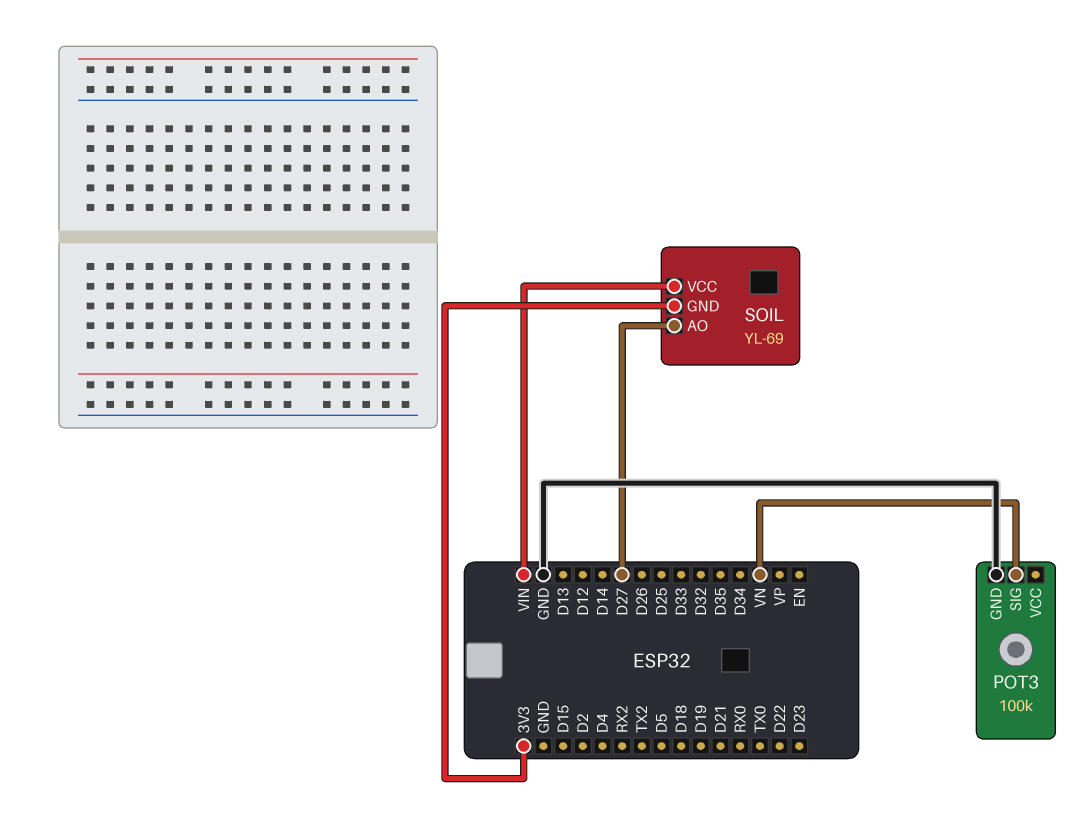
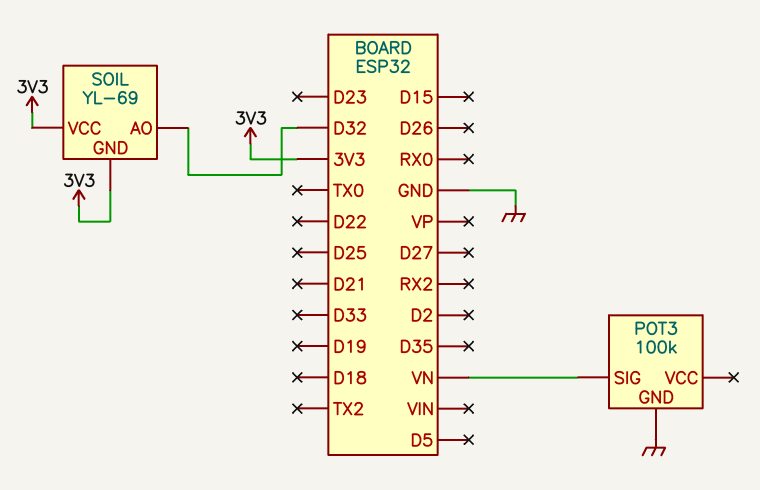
SOIL pin AO: D27 -> D32
SOIL pin VCC: VIN -> 3V3

